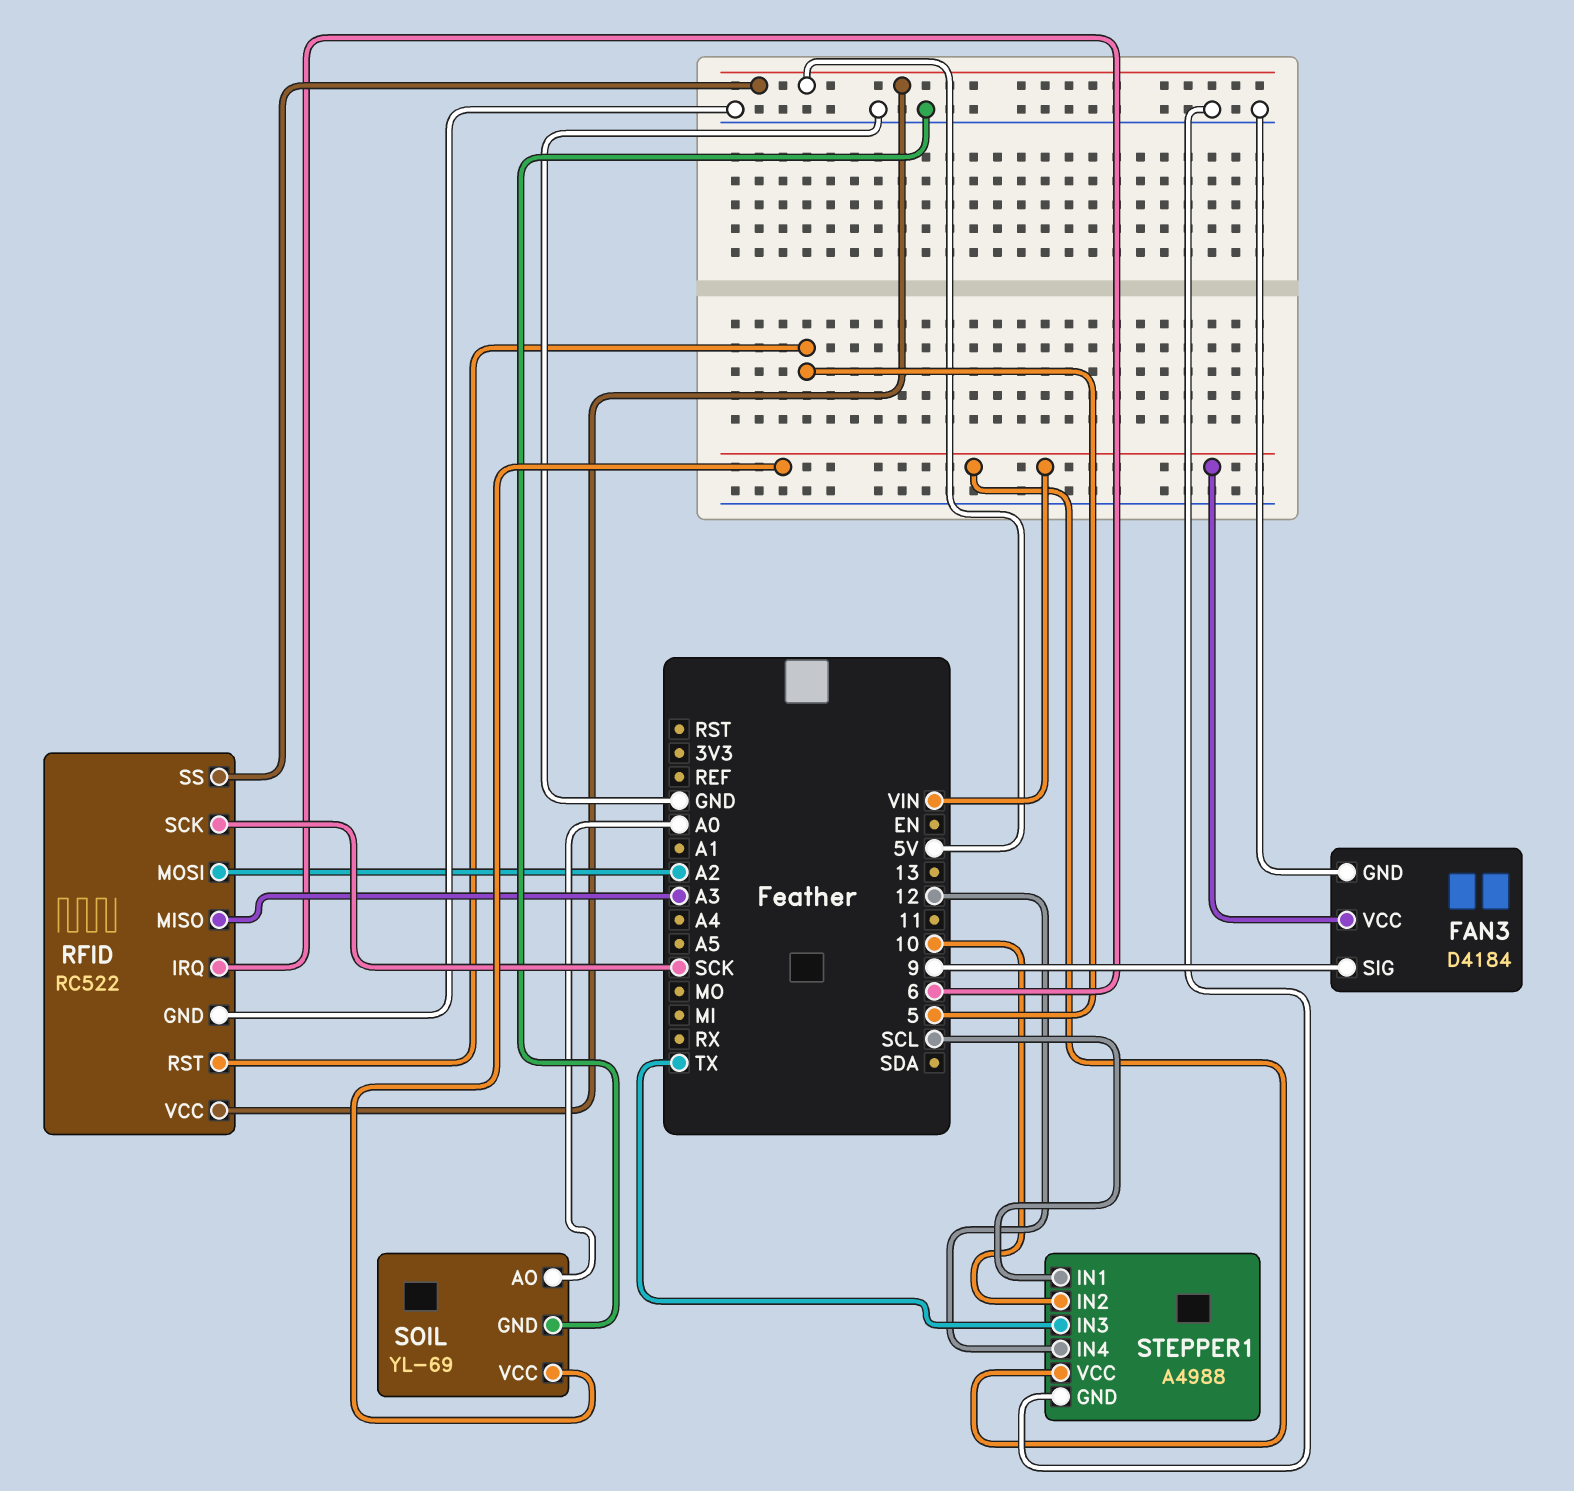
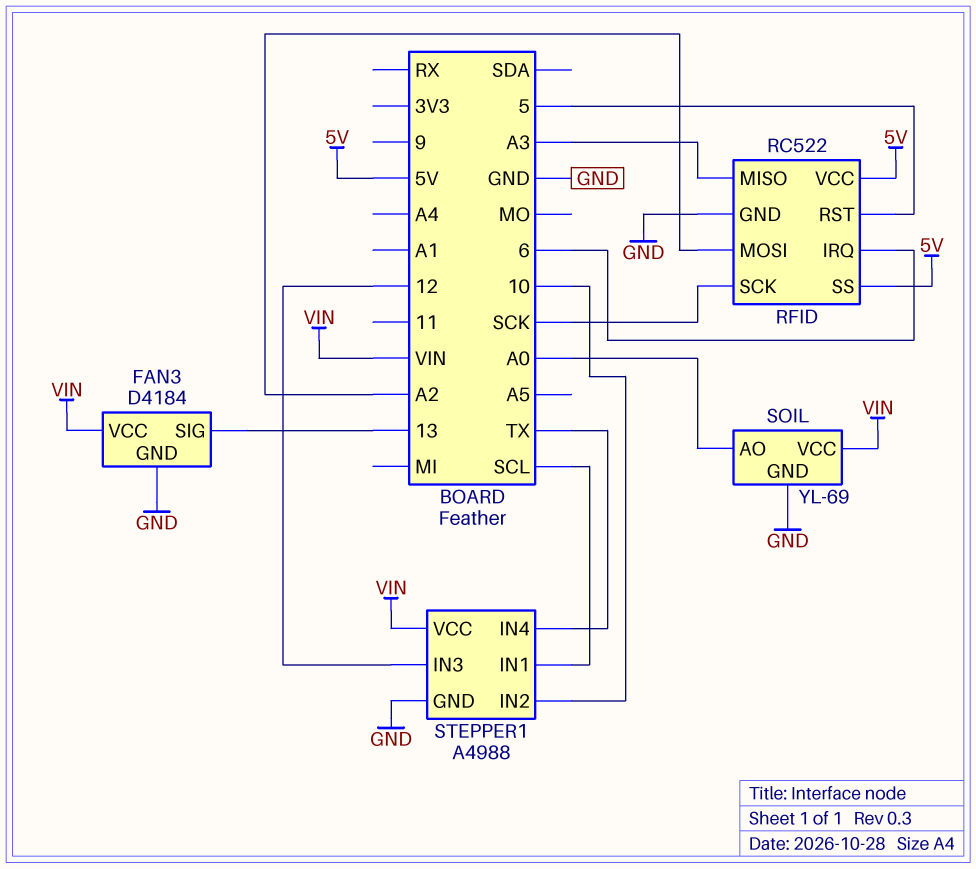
FAN3 pin SIG: 9 -> 13
STEPPER1 pin IN3: TX -> 12
STEPPER1 pin IN4: 12 -> TX

